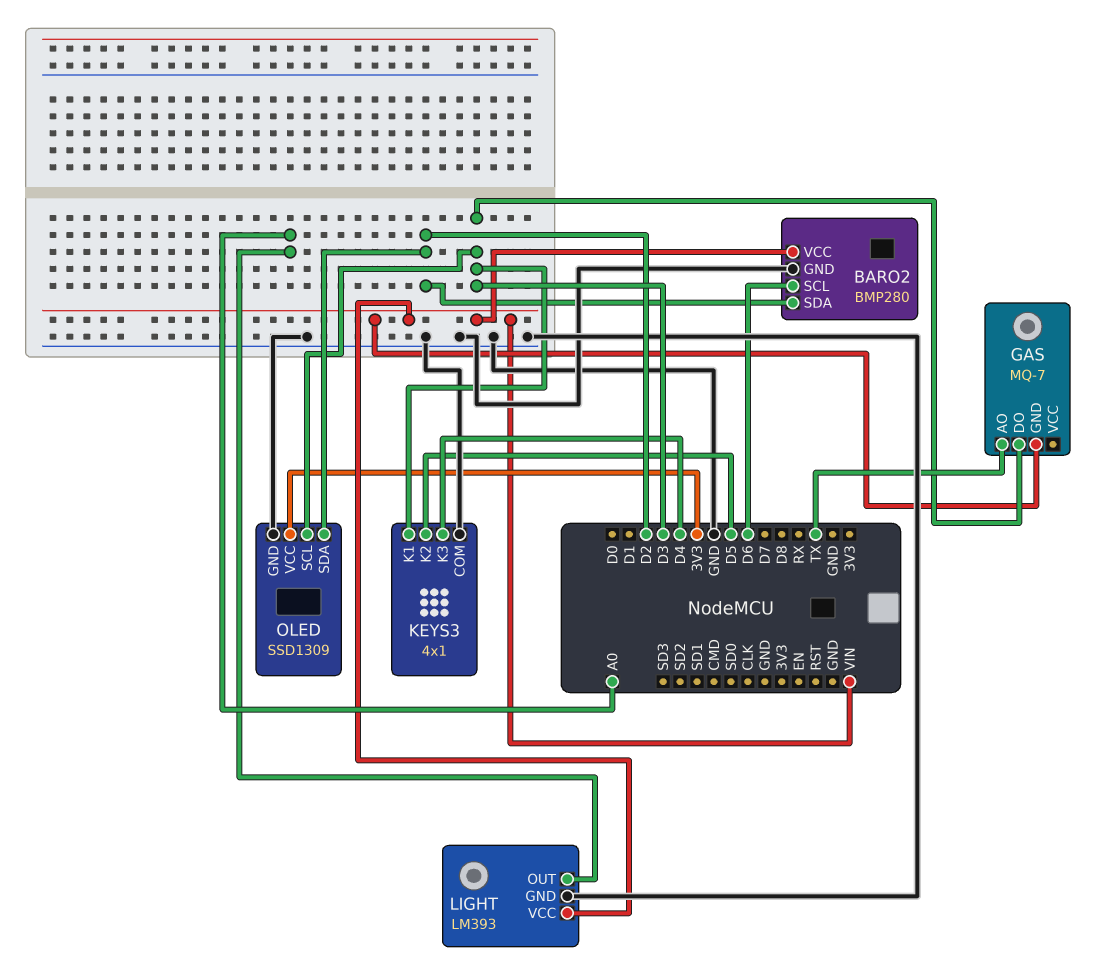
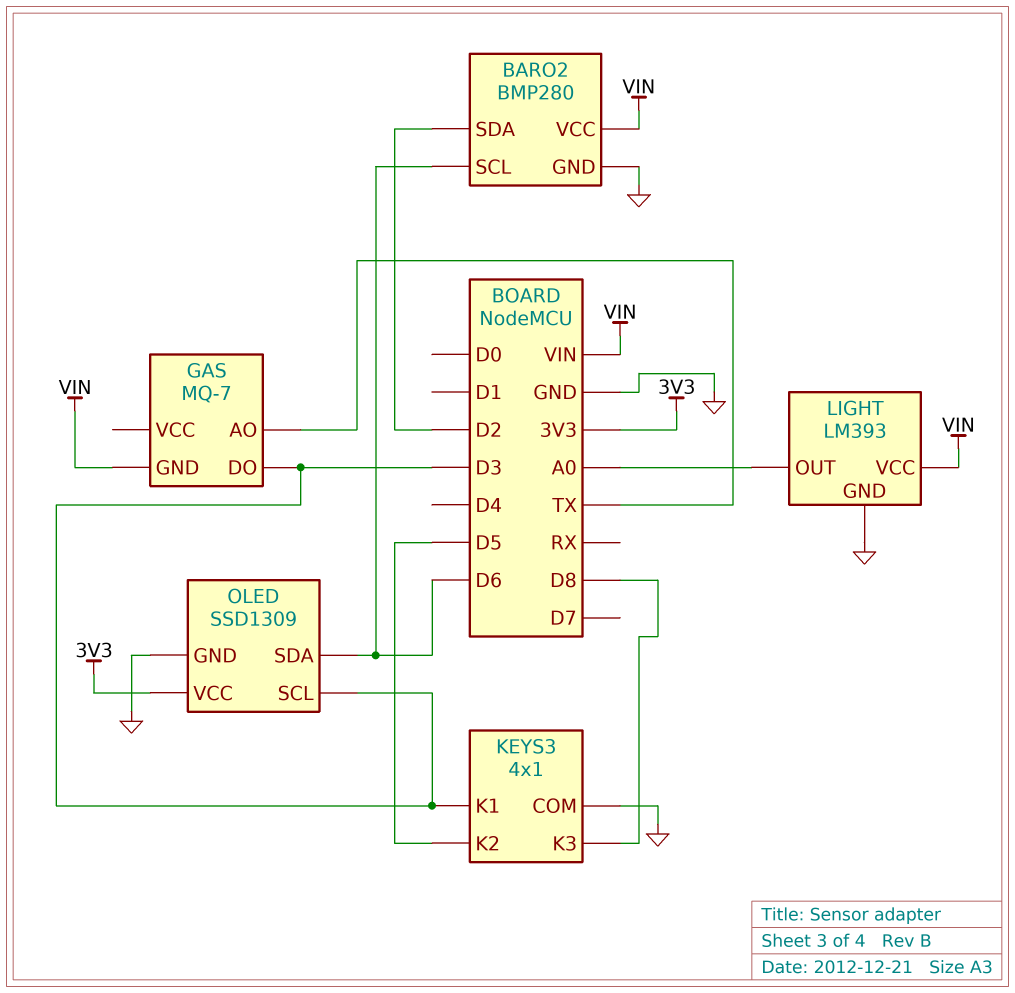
KEYS3 pin K3: D4 -> D8
OLED pin SDA: D2 -> D6

